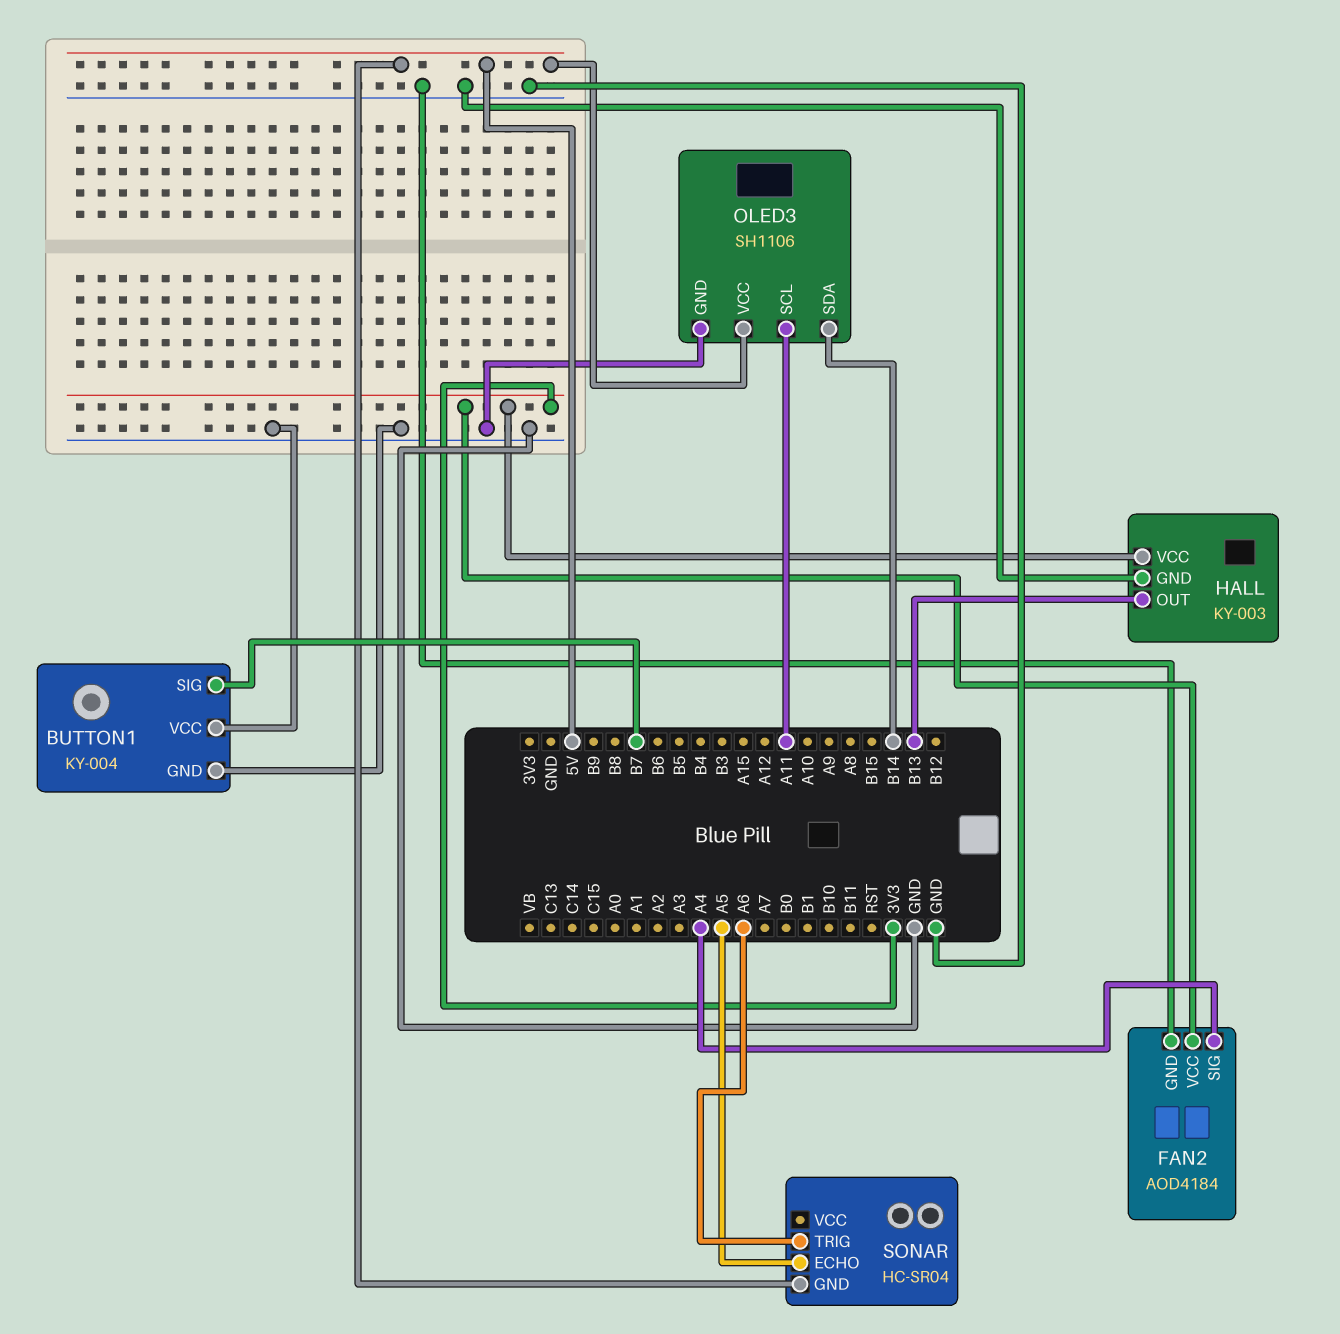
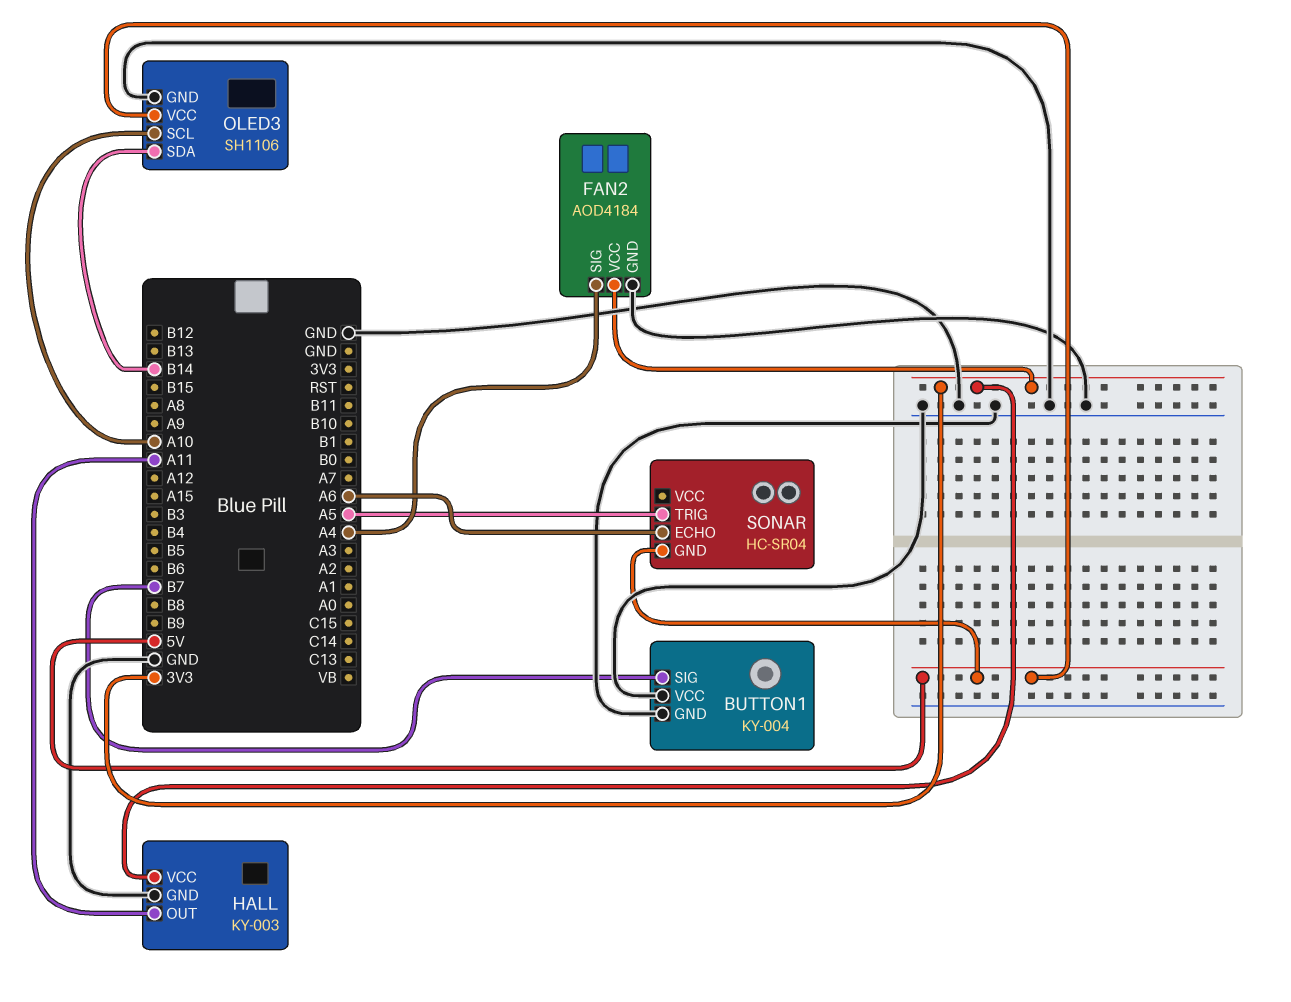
HALL pin OUT: B13 -> A11
OLED3 pin SCL: A11 -> A10
SONAR pin ECHO: A5 -> A6
SONAR pin TRIG: A6 -> A5

